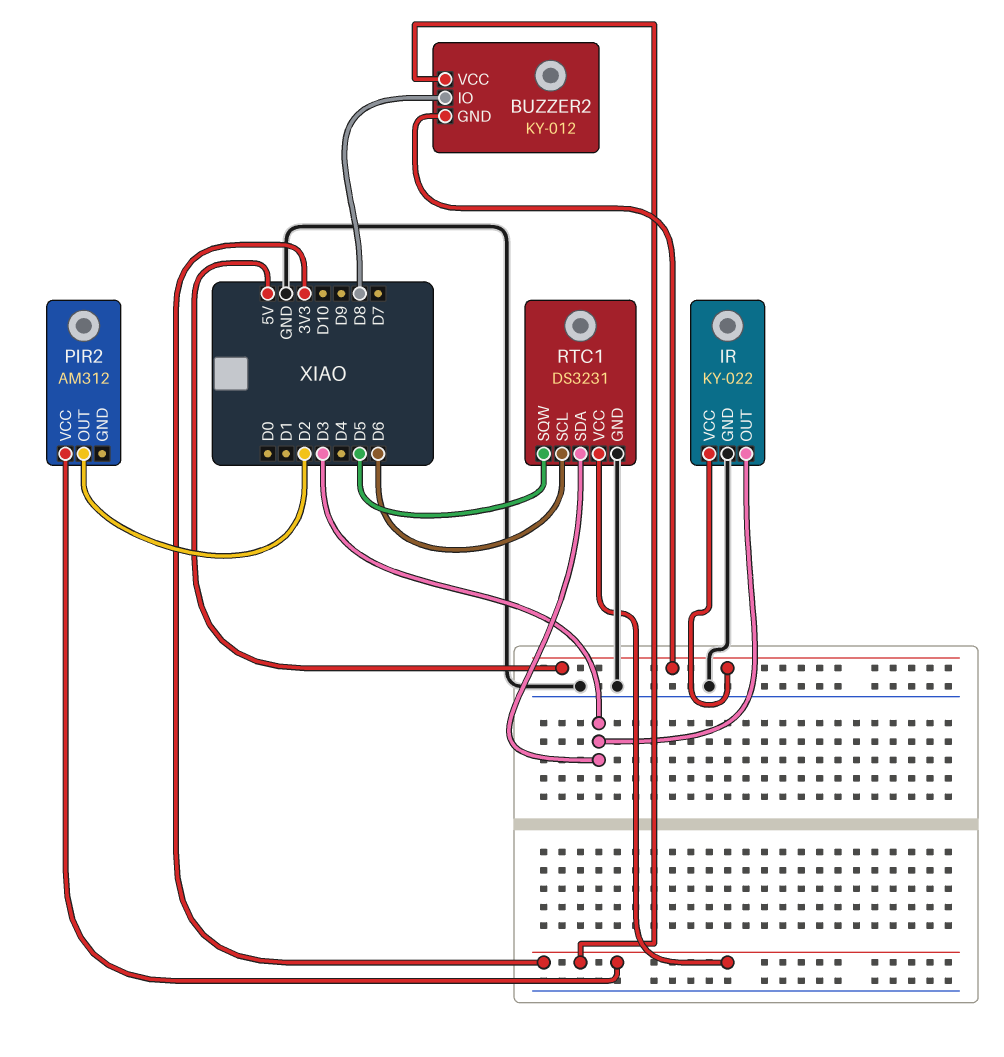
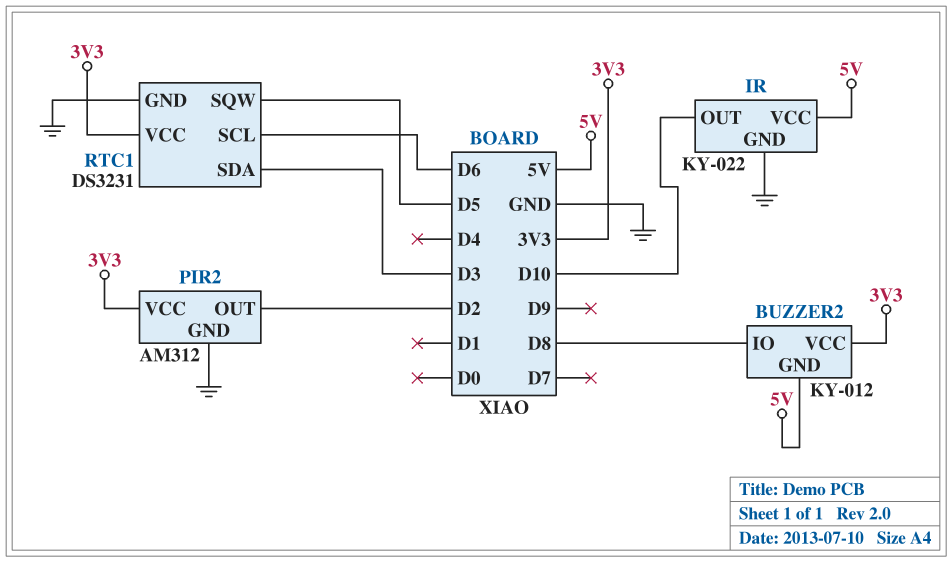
IR pin OUT: D3 -> D10
PIR2 pin GND: none -> GND

